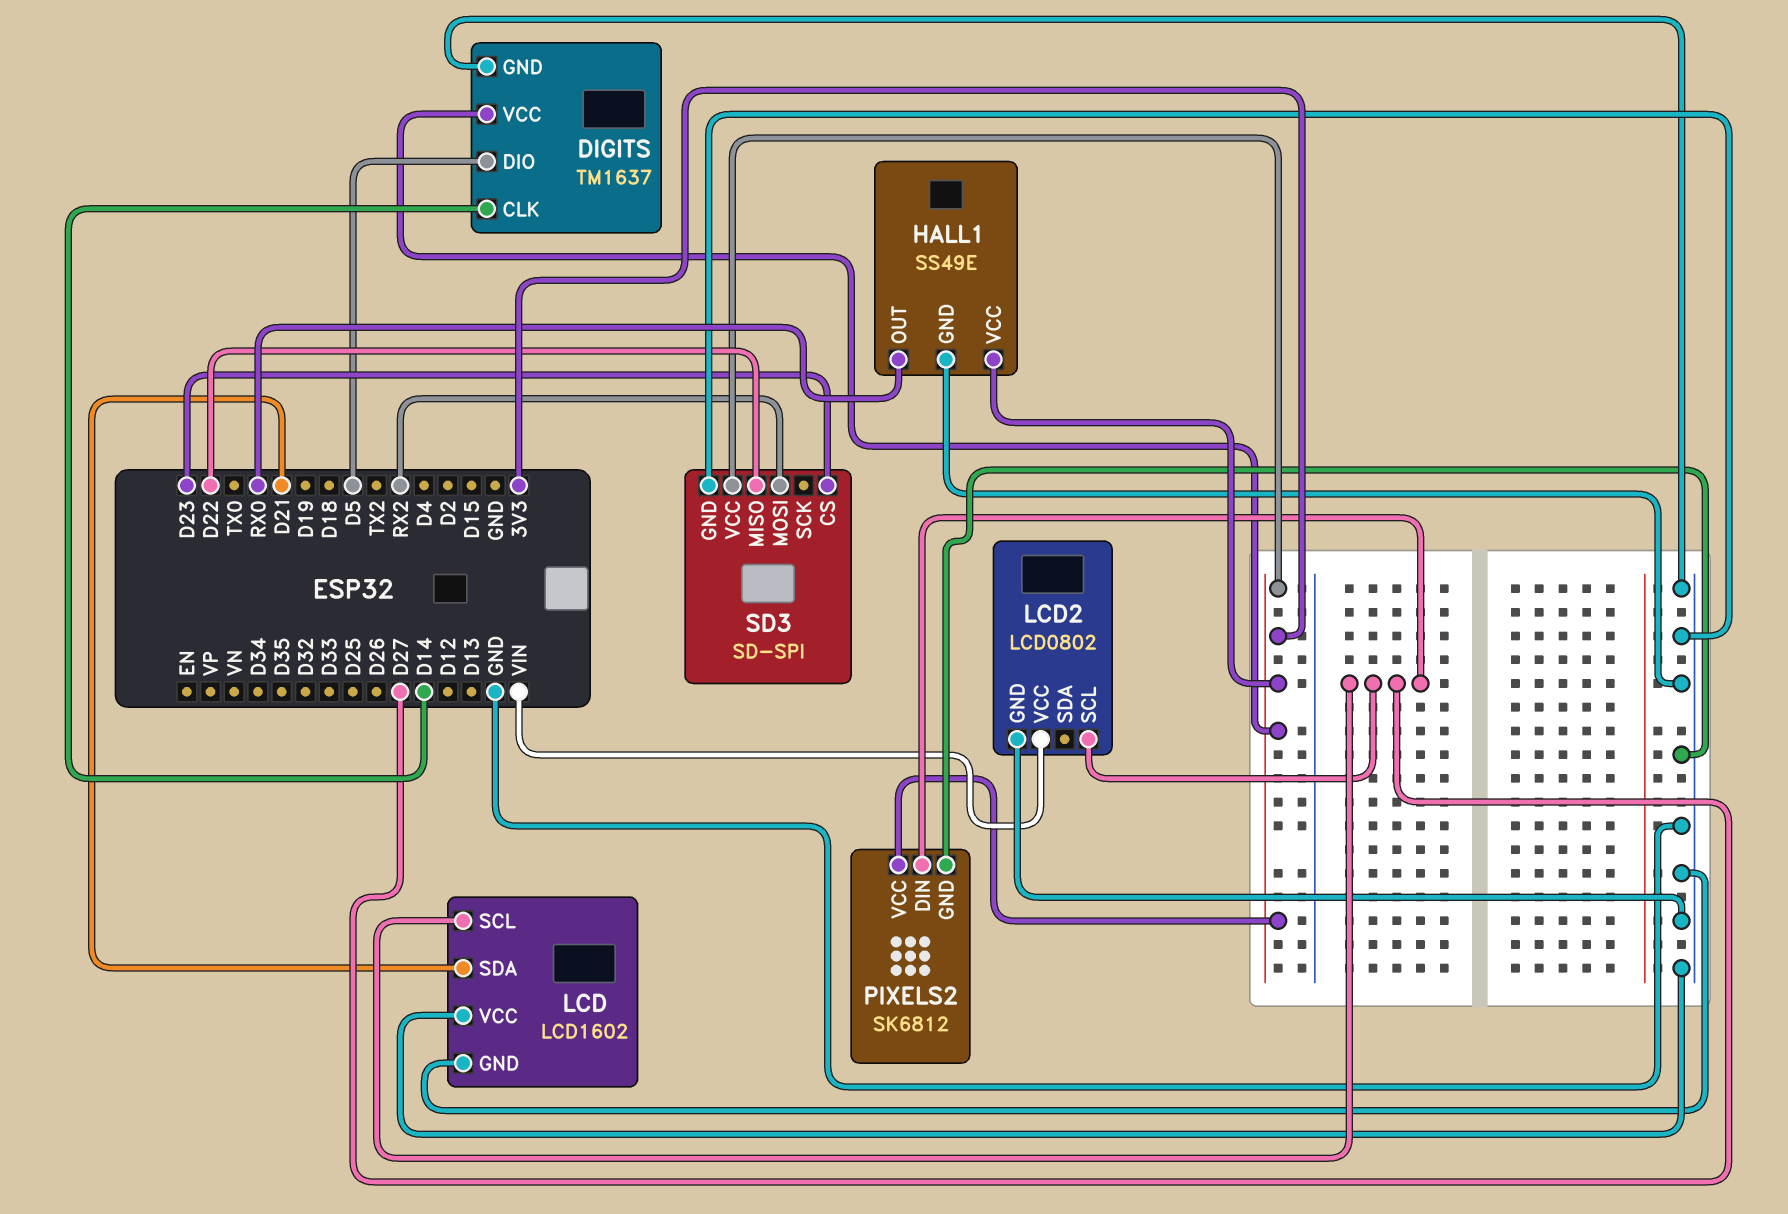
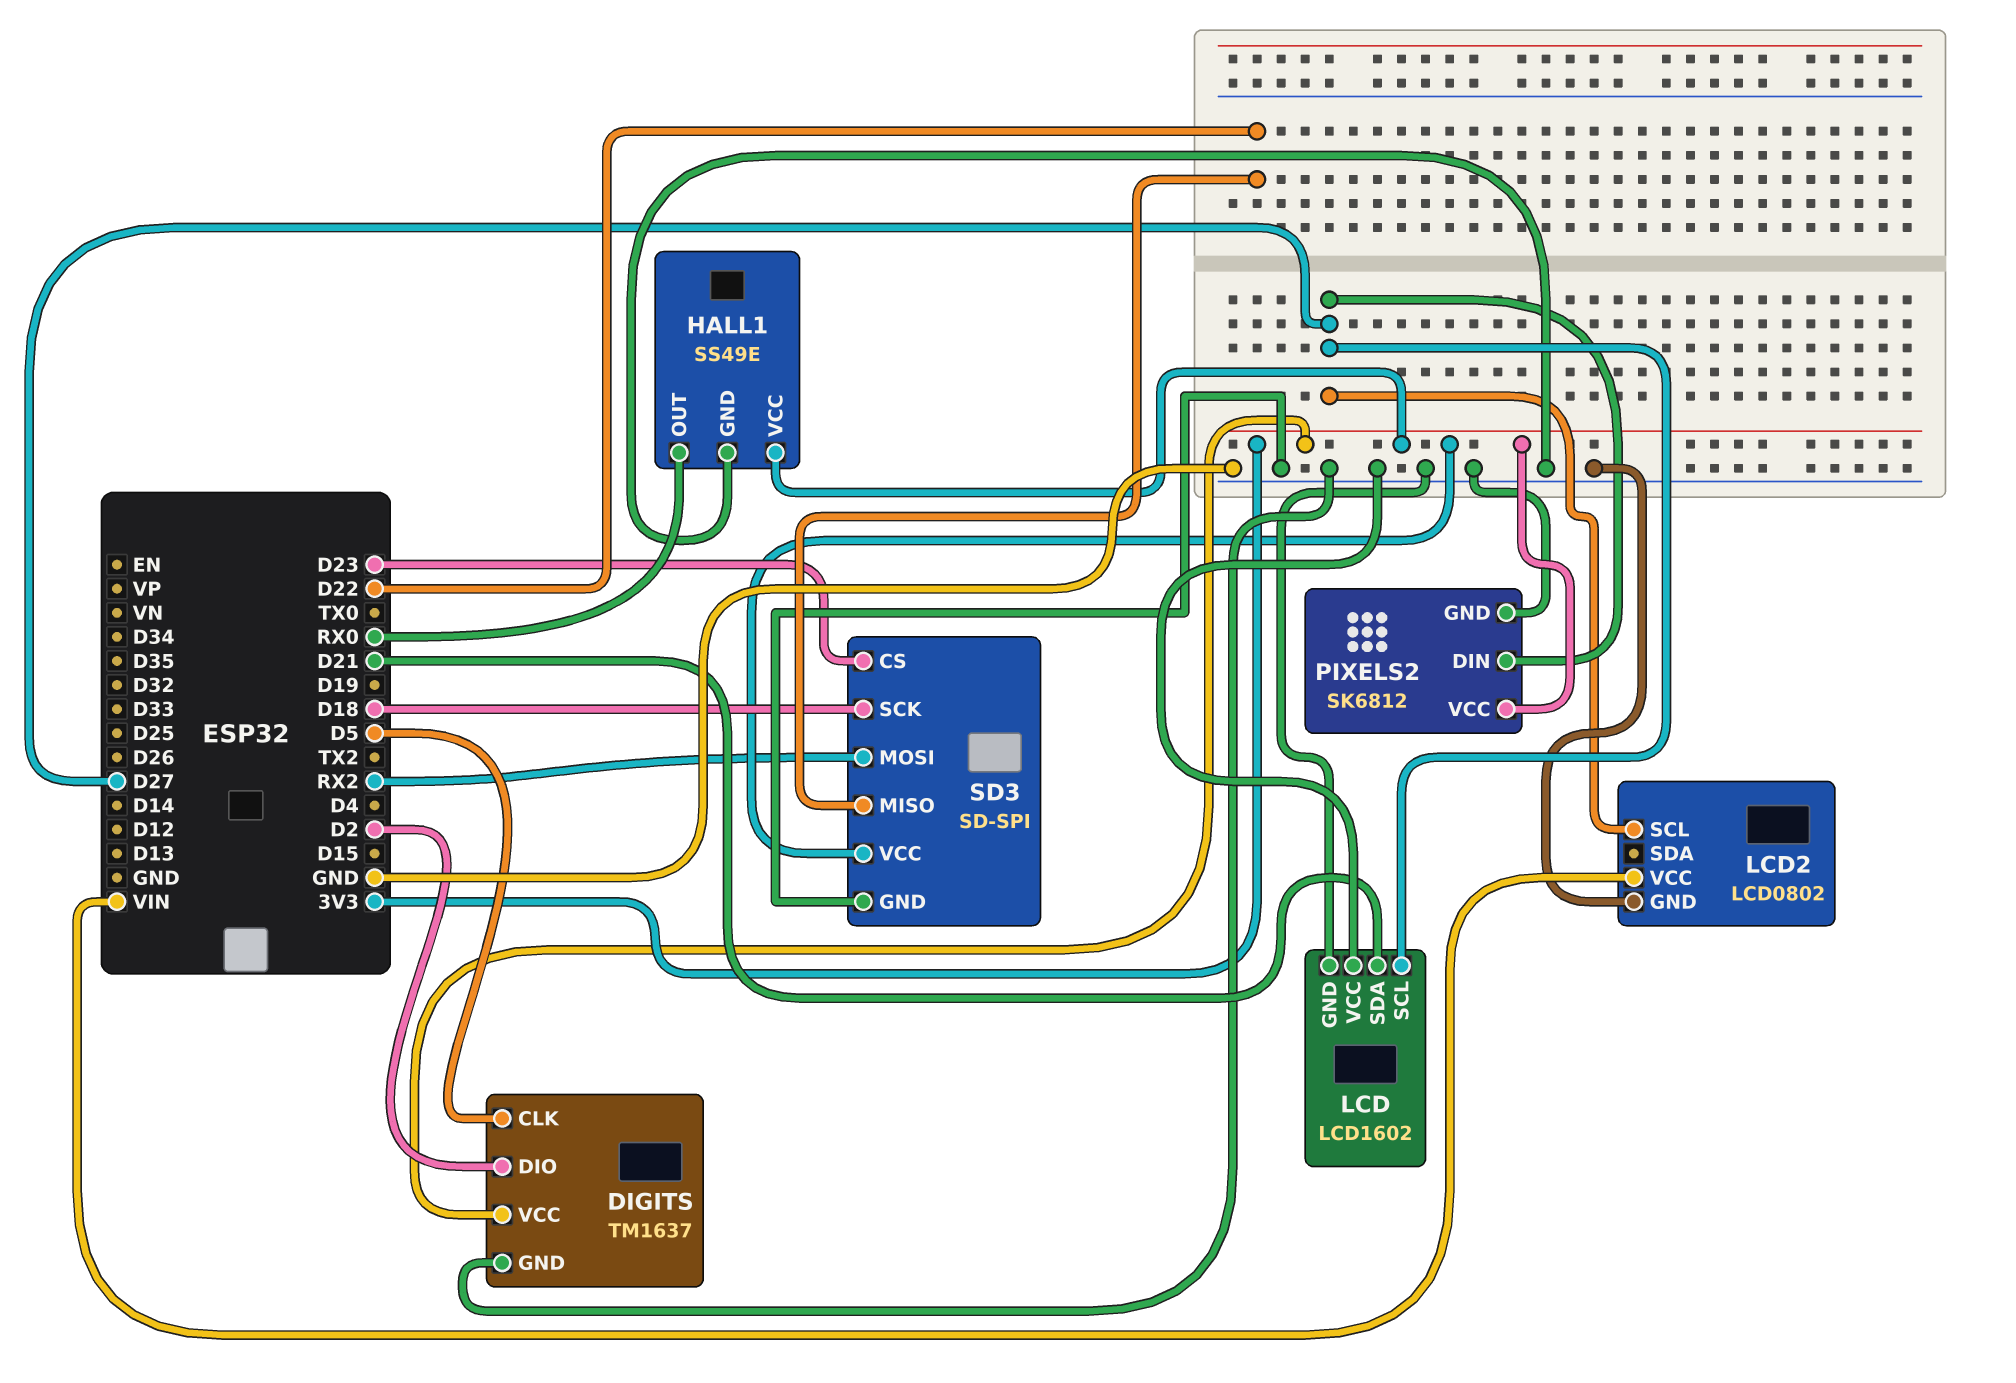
DIGITS pin CLK: D14 -> D5
DIGITS pin DIO: D5 -> D2
SD3 pin SCK: none -> D18

